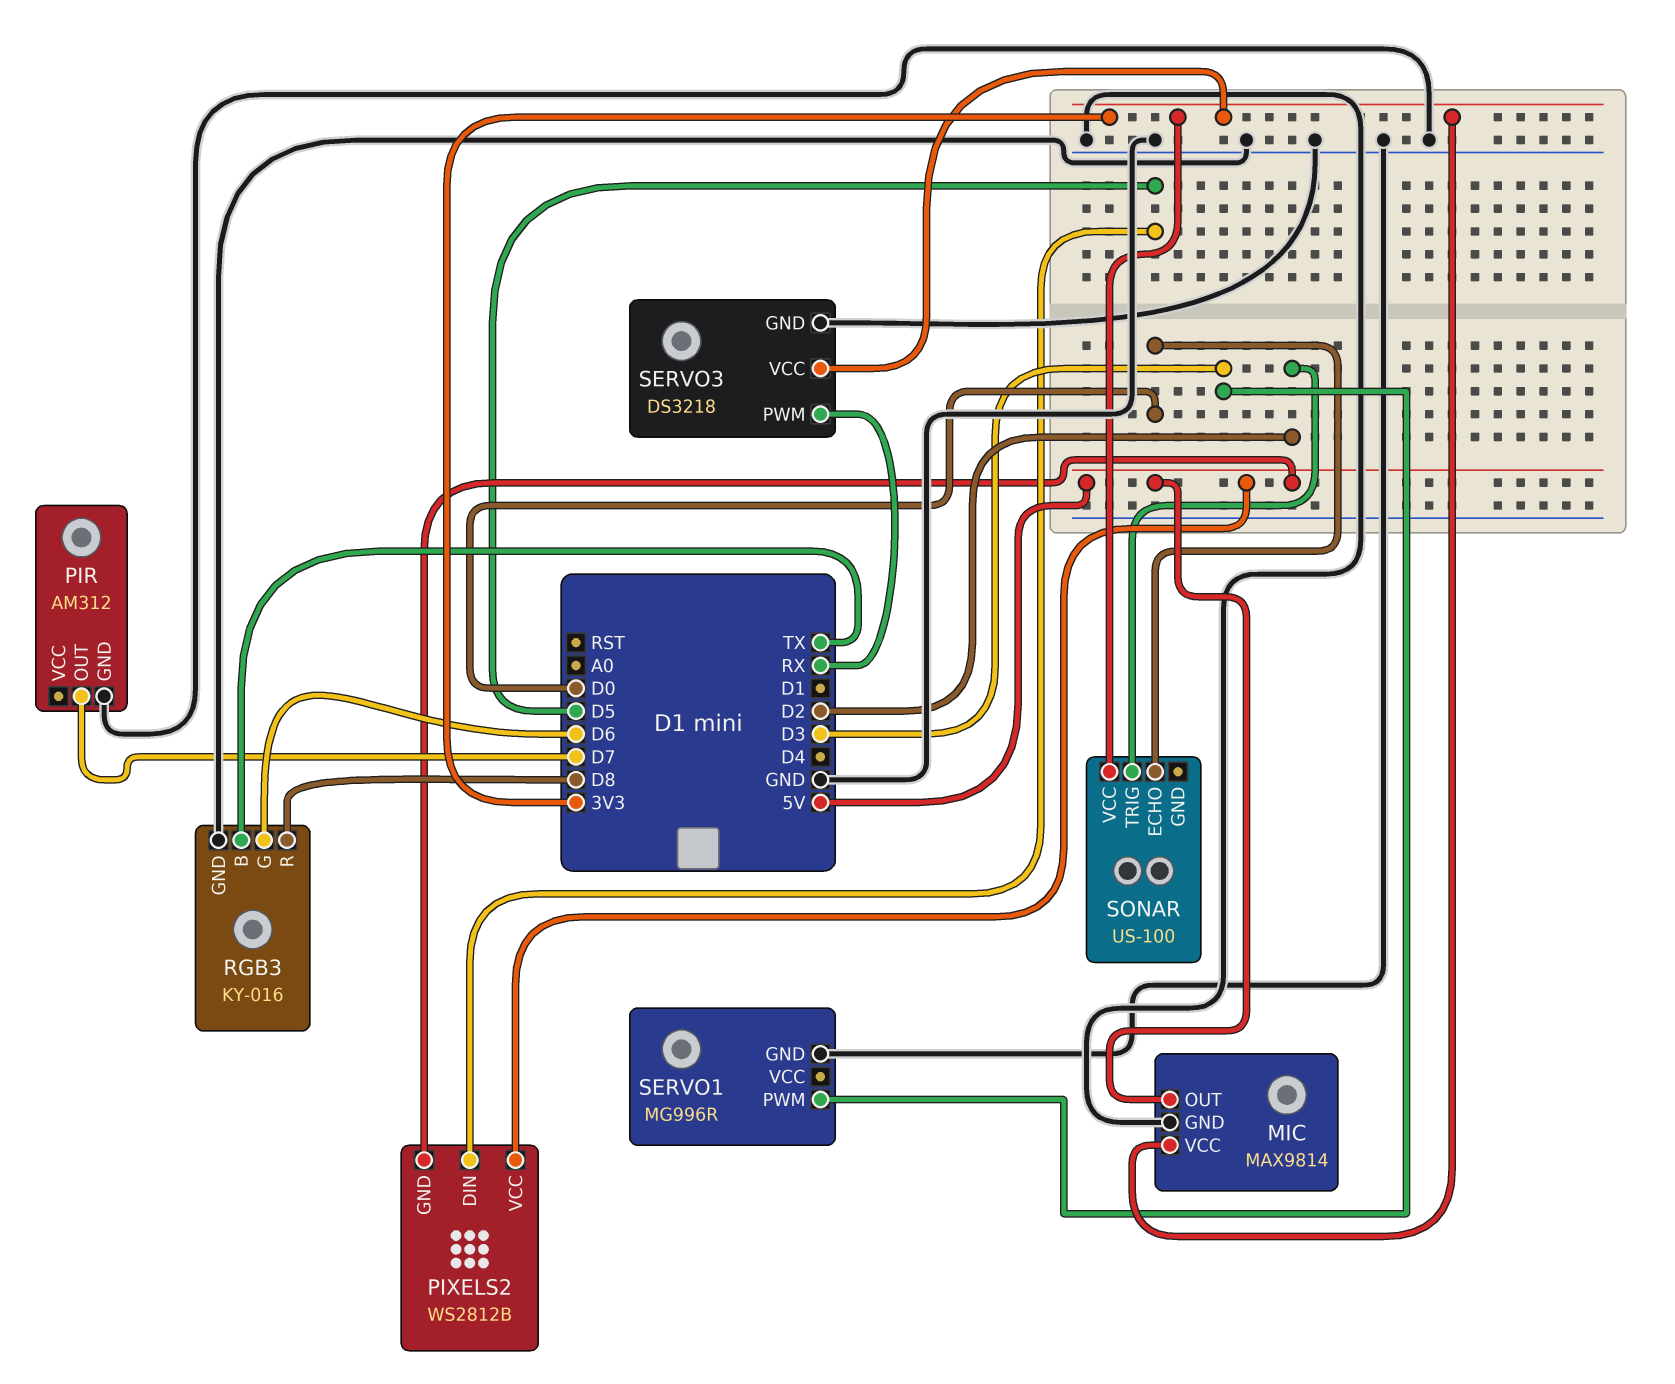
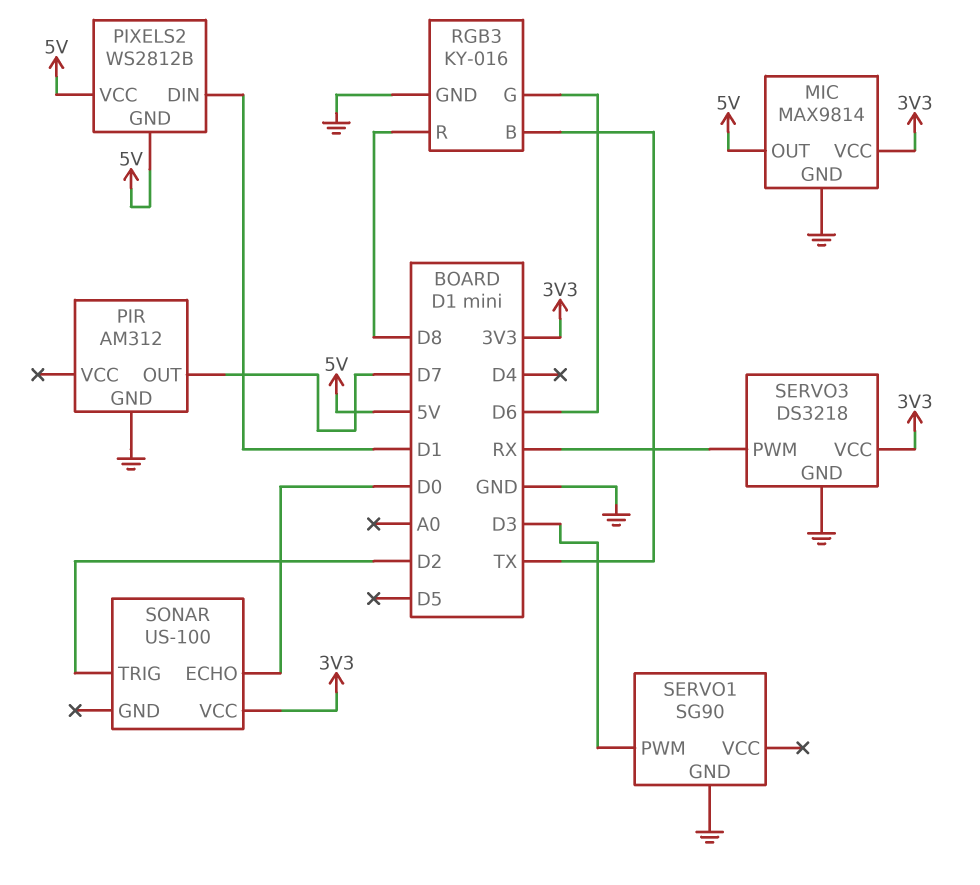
PIXELS2 pin DIN: D5 -> D1
SERVO1: MG996R -> SG90

